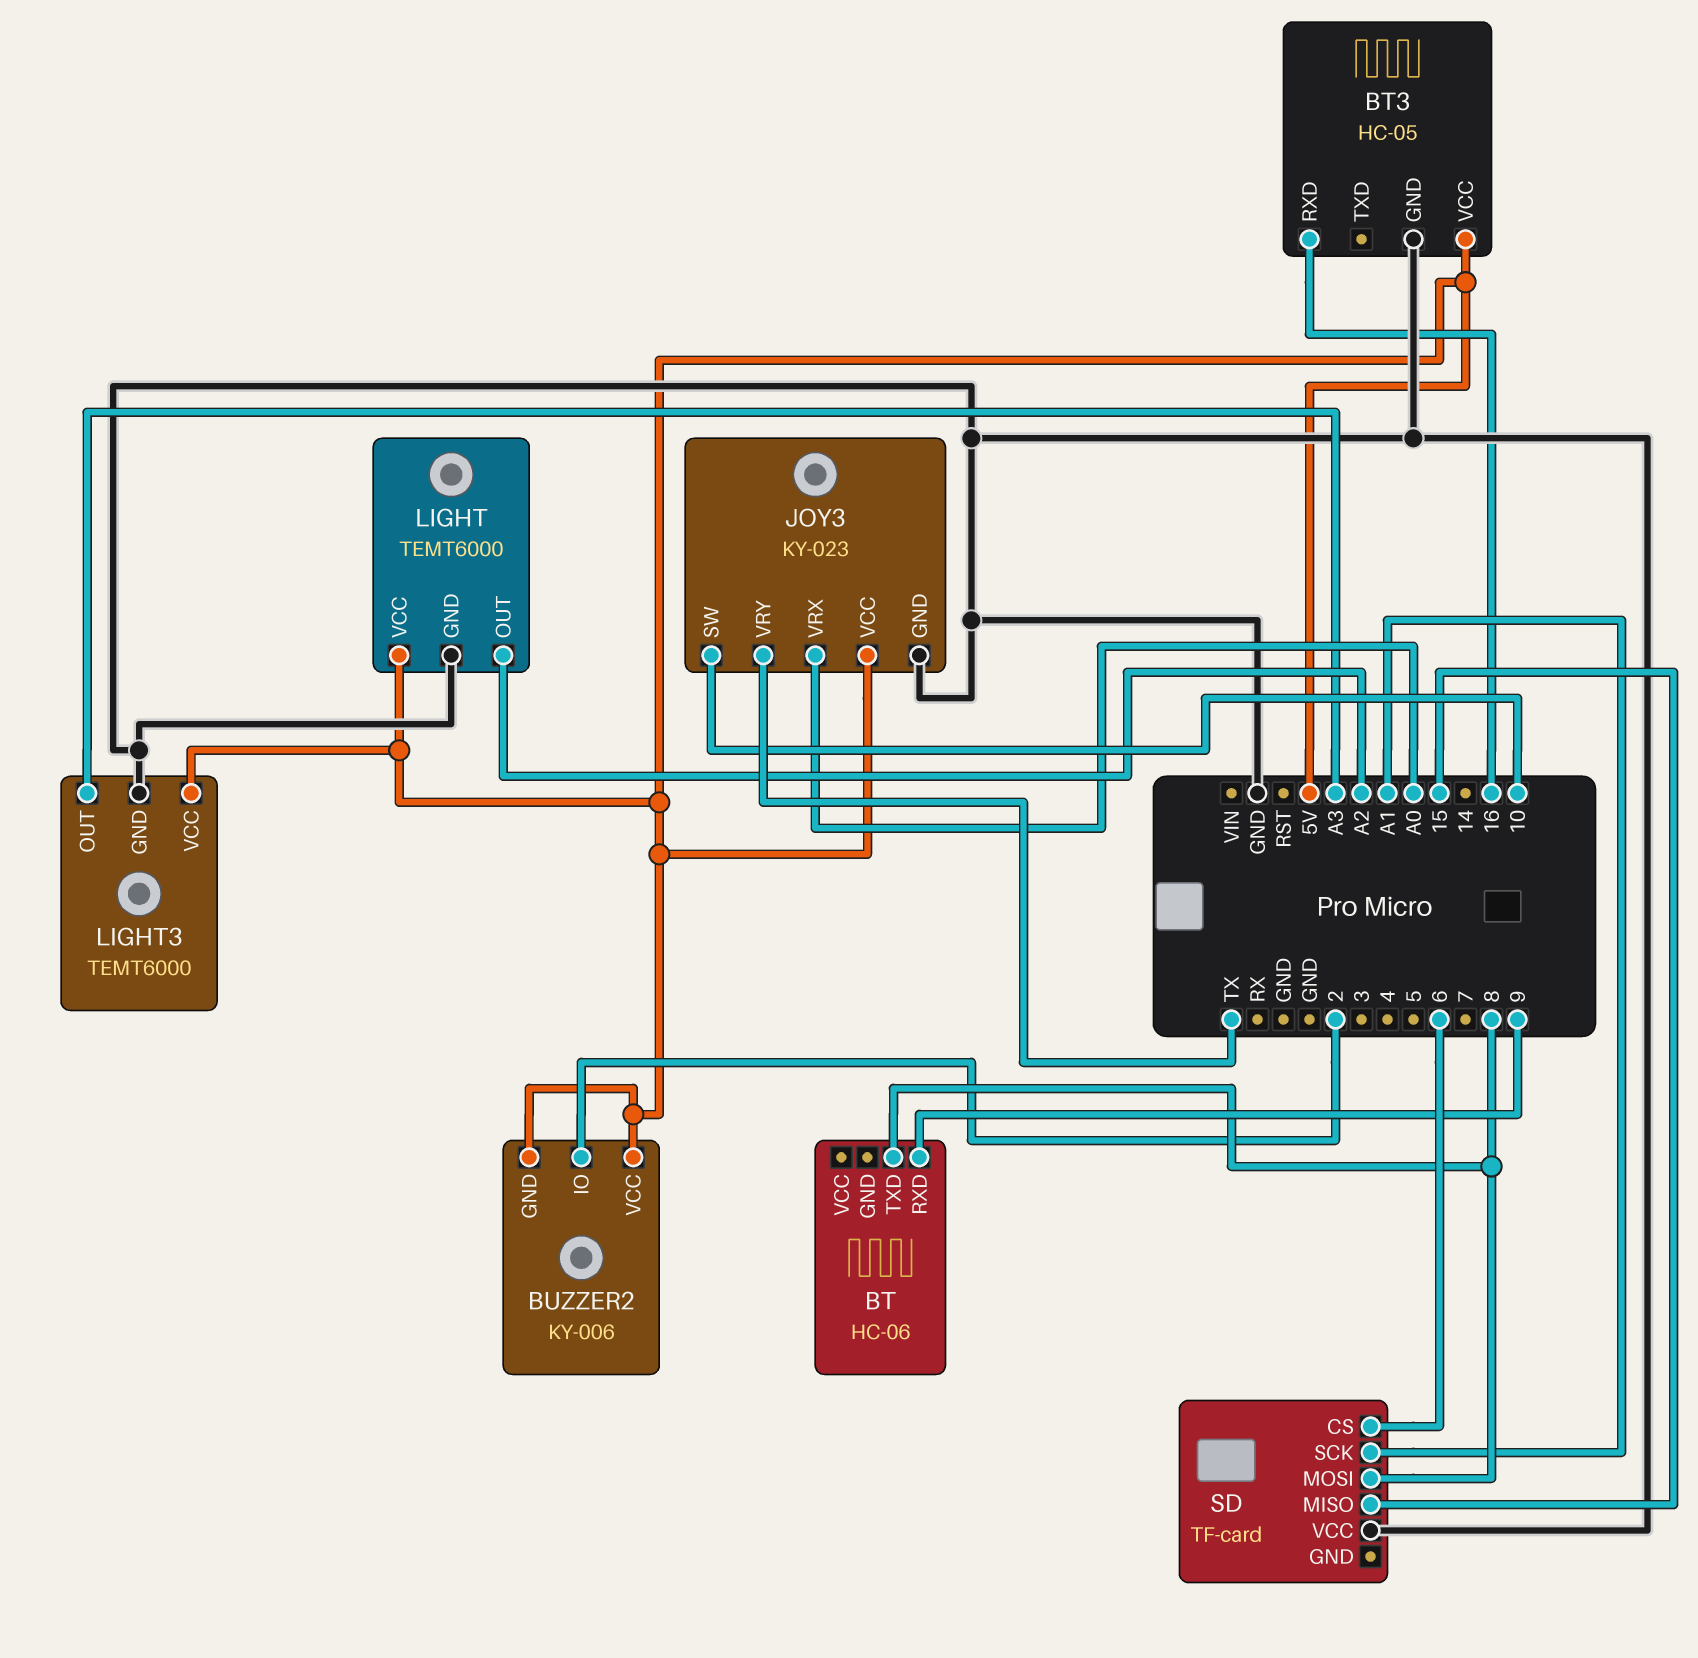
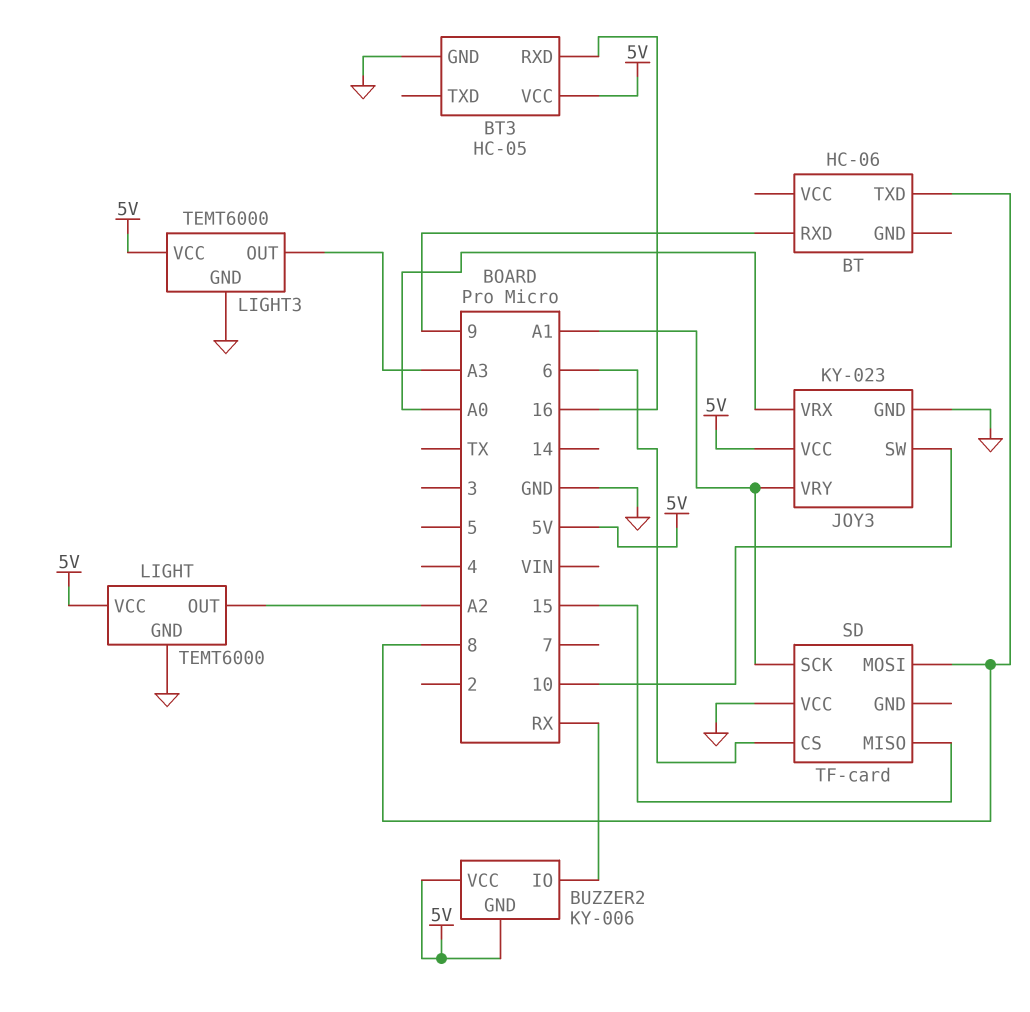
BUZZER2 pin IO: 2 -> RX
JOY3 pin VRY: TX -> A1

